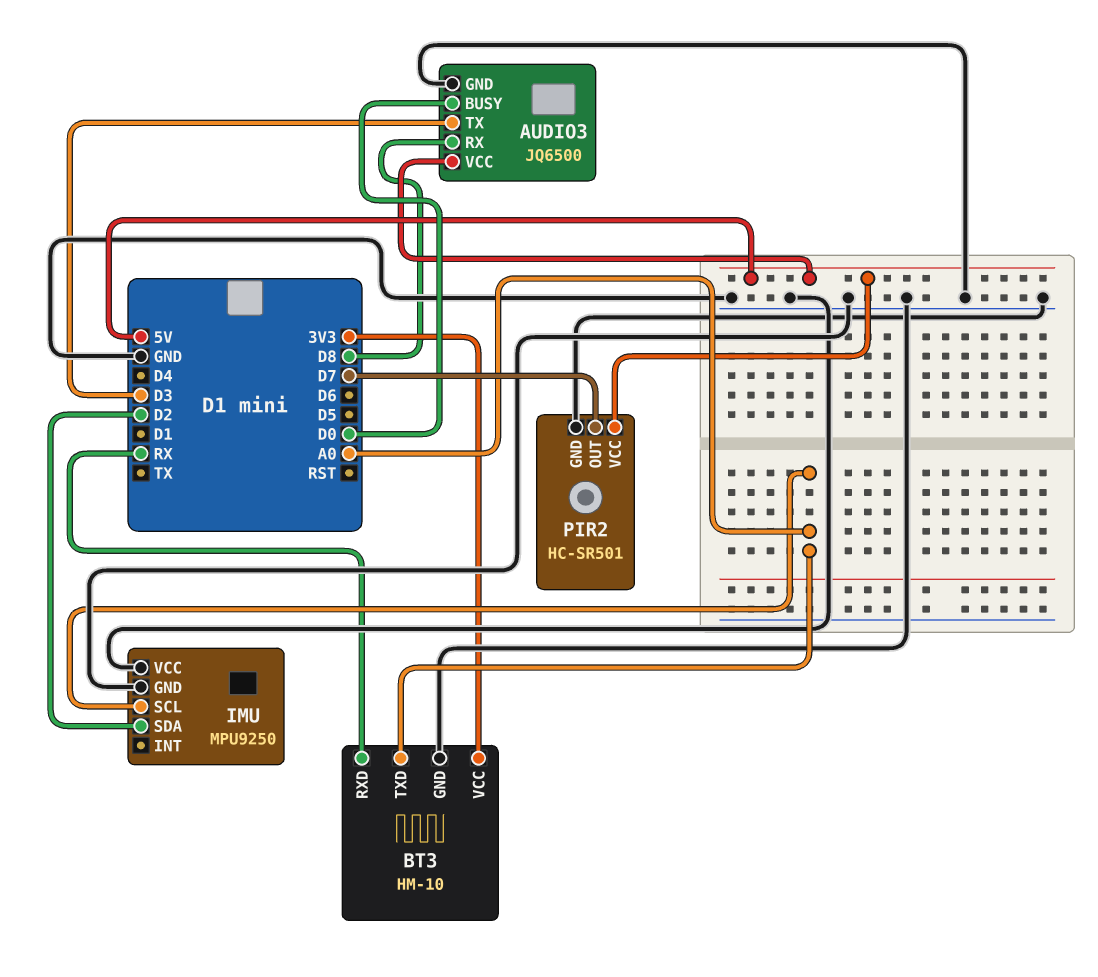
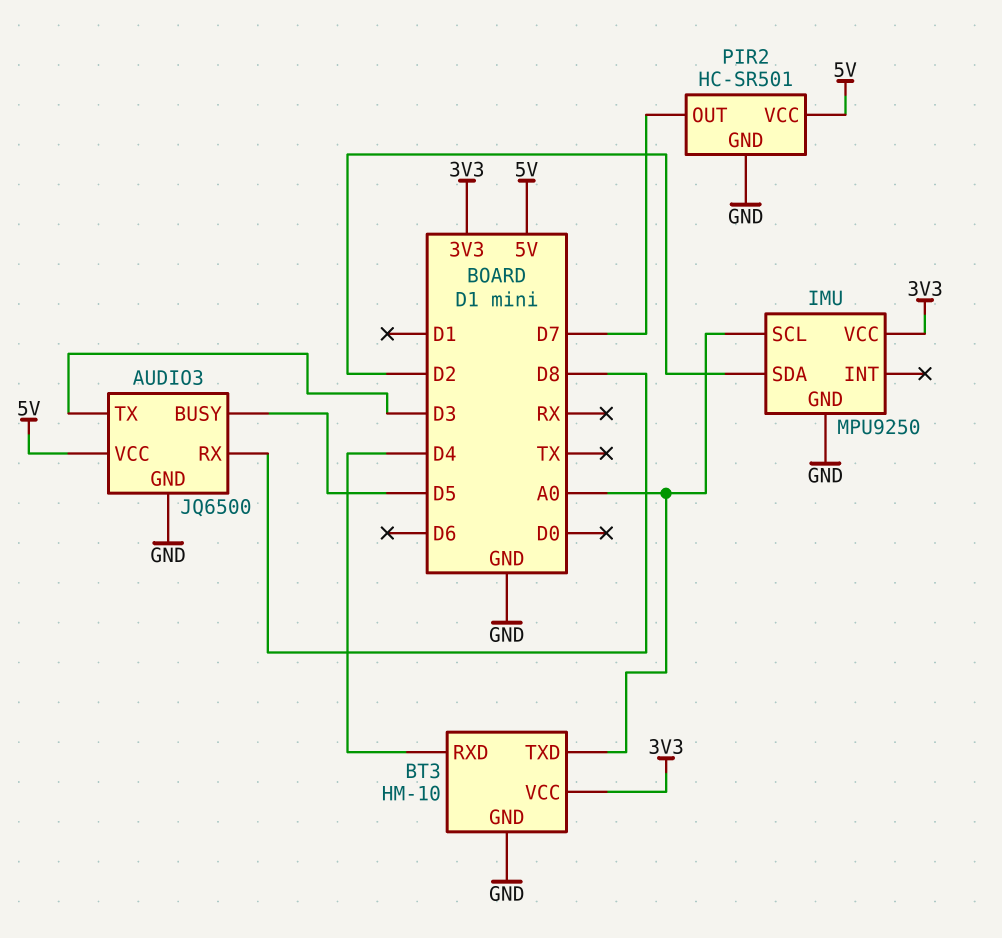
AUDIO3 pin BUSY: D0 -> D5
BT3 pin RXD: RX -> D4
IMU pin VCC: GND -> 3V3

